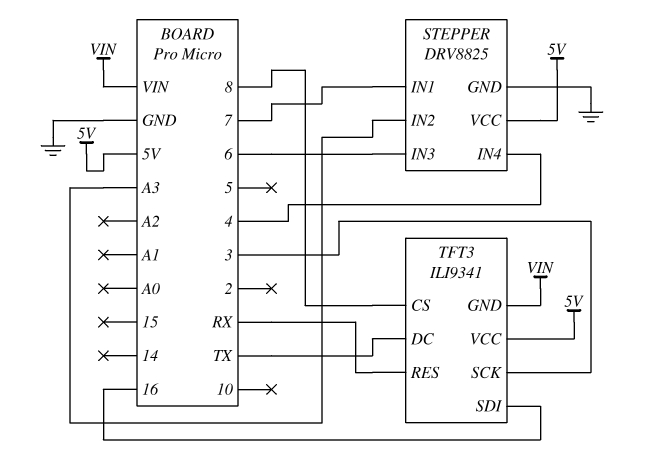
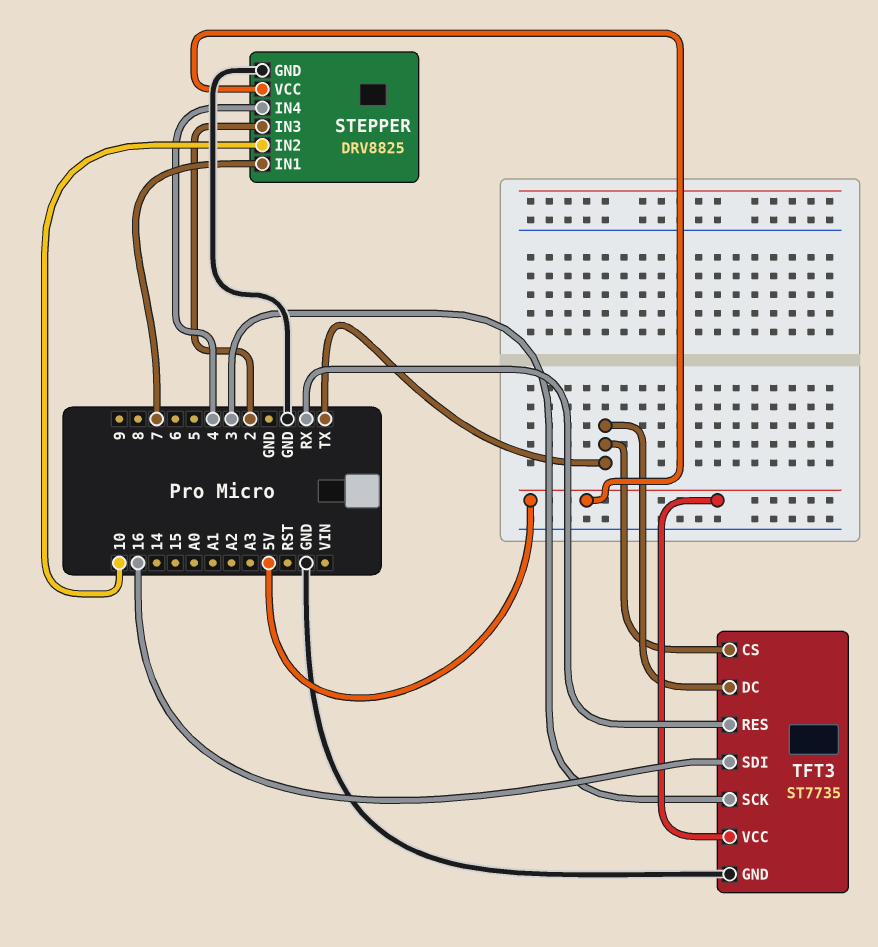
STEPPER pin IN2: A3 -> 10
STEPPER pin IN3: 6 -> 2
TFT3: ILI9341 -> ST7735
TFT3 pin CS: 8 -> TX
TFT3 pin GND: VIN -> GND

